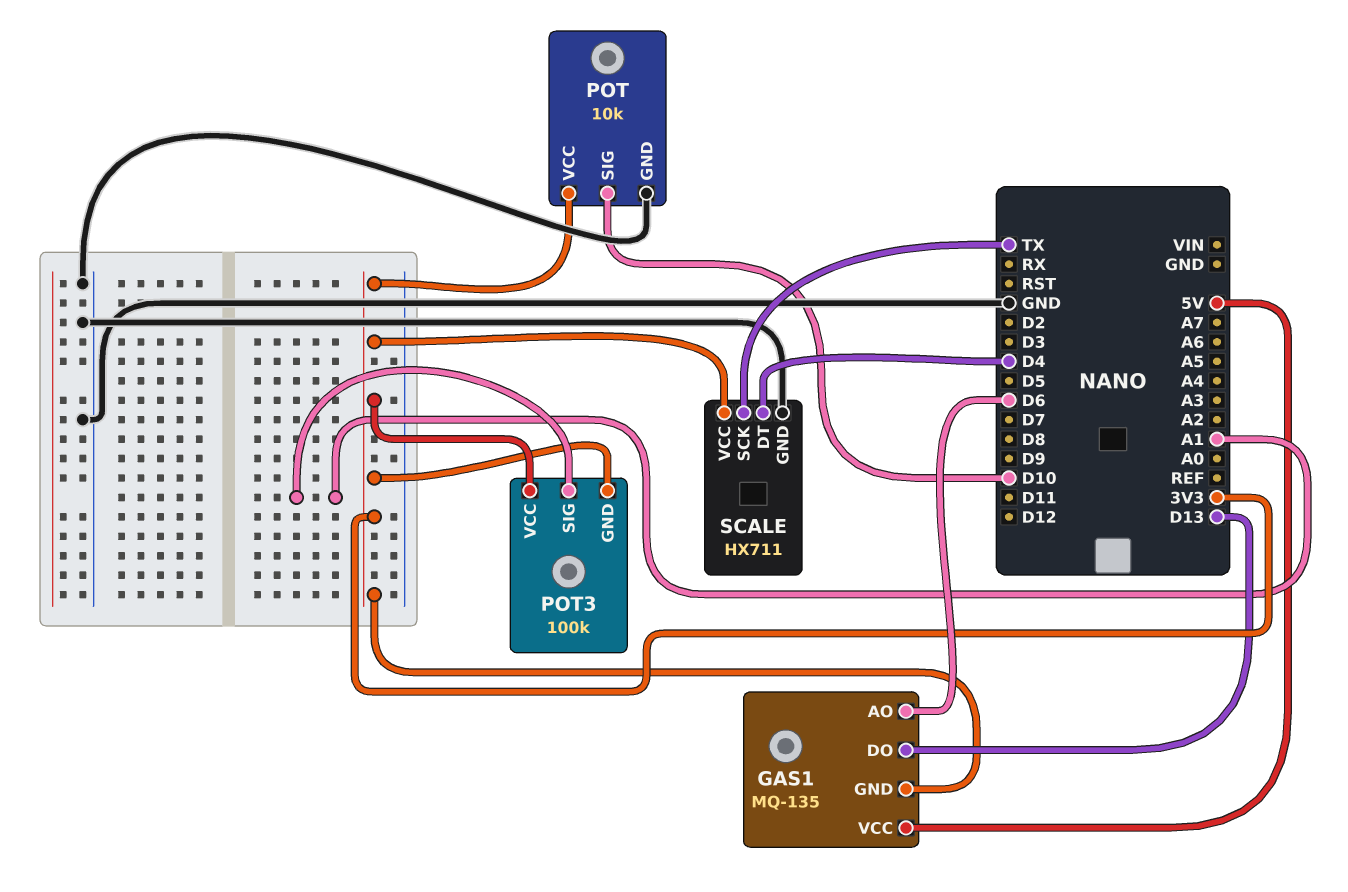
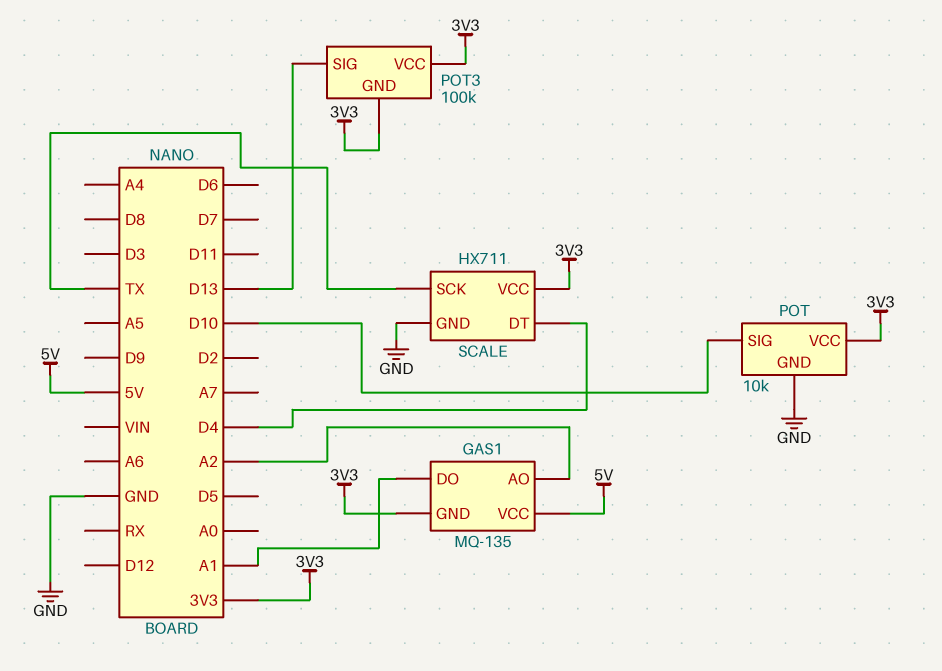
GAS1 pin AO: D6 -> A2
GAS1 pin DO: D13 -> A1
POT3 pin SIG: A1 -> D13

